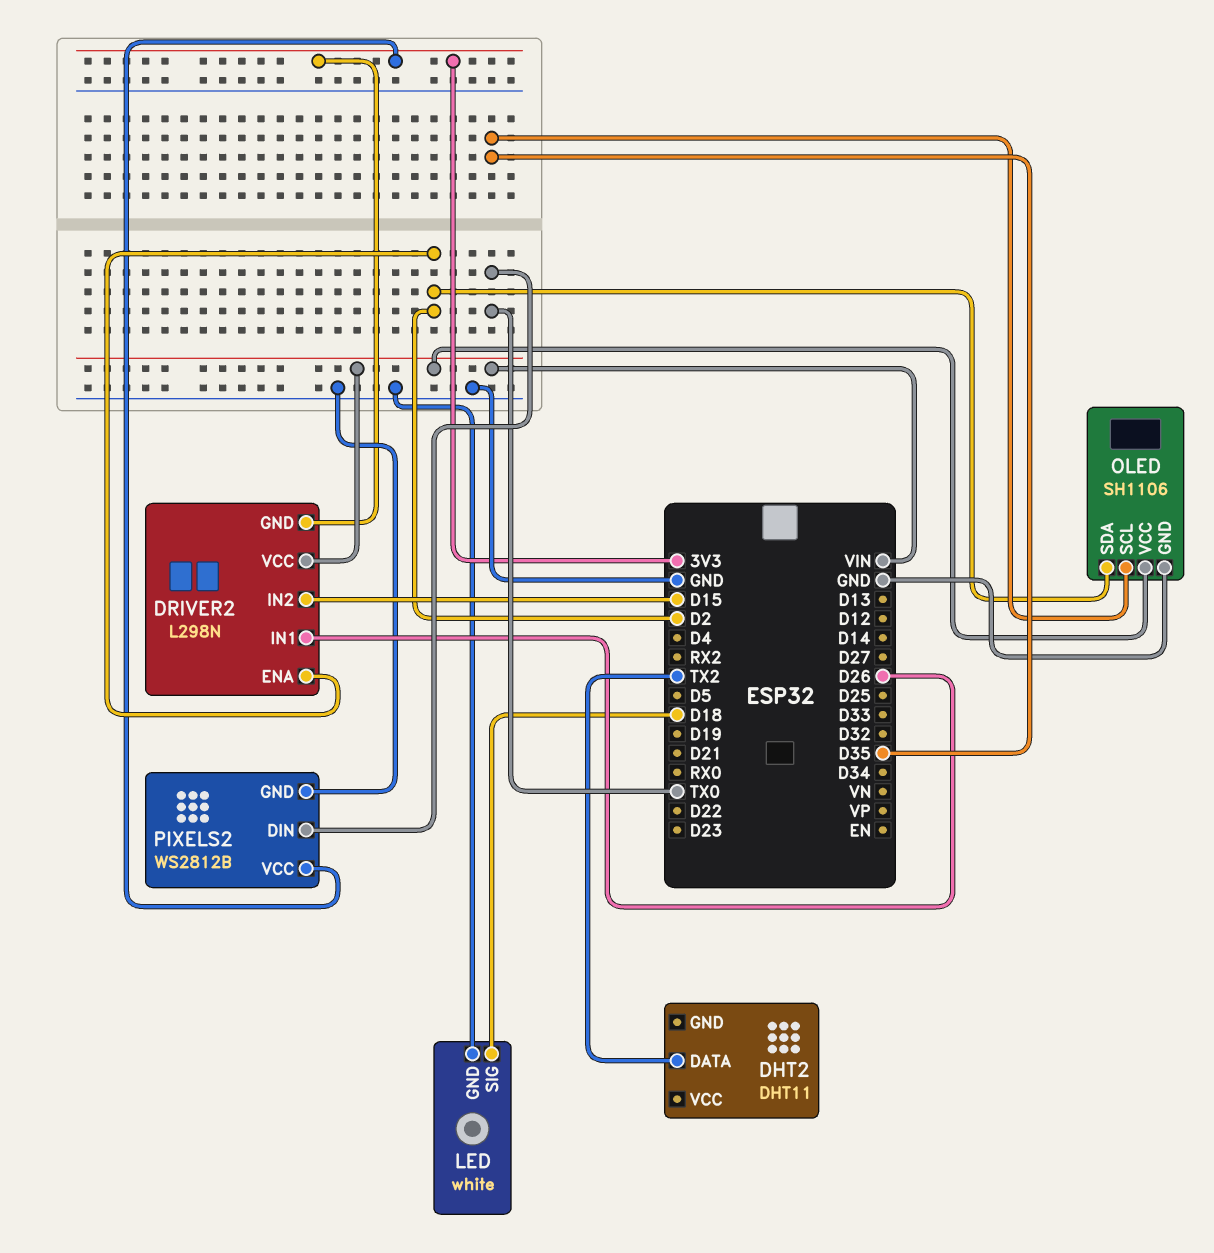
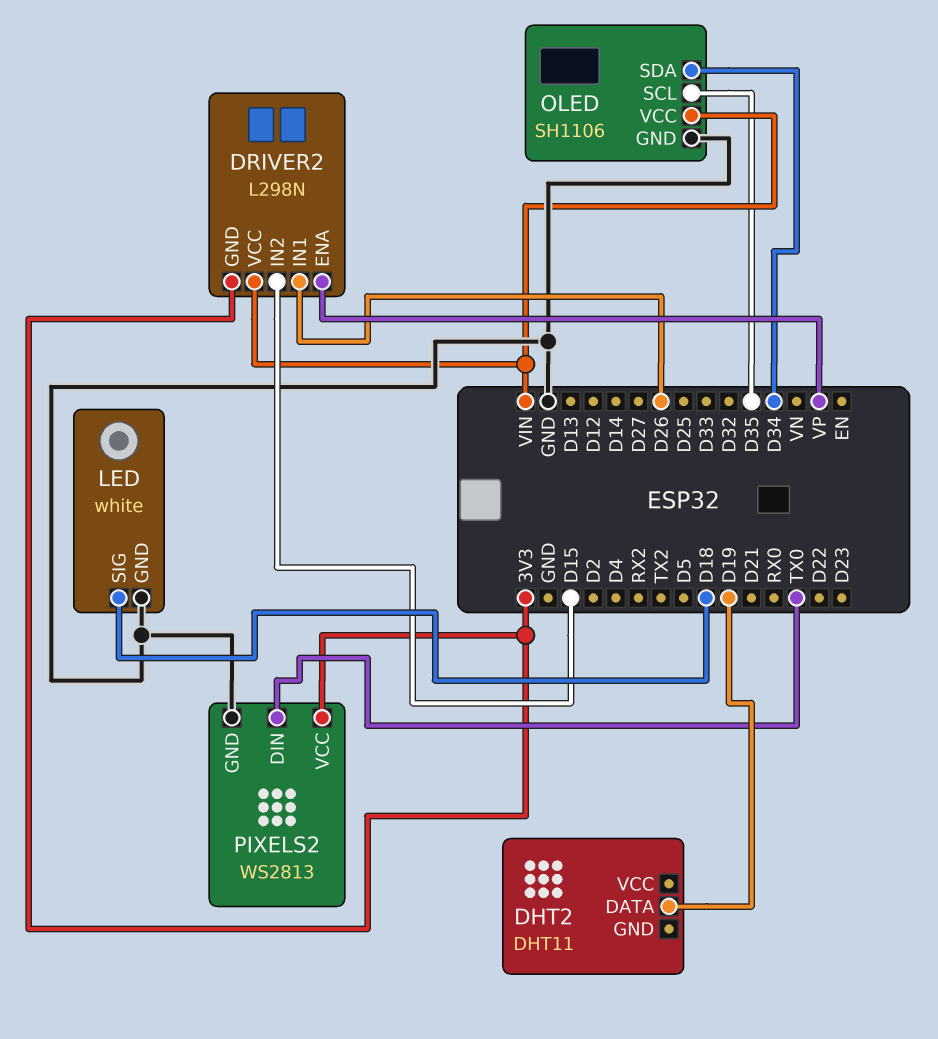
DHT2 pin DATA: TX2 -> D19
DRIVER2 pin ENA: D2 -> VP
OLED pin SDA: D2 -> D34
PIXELS2: WS2812B -> WS2813

